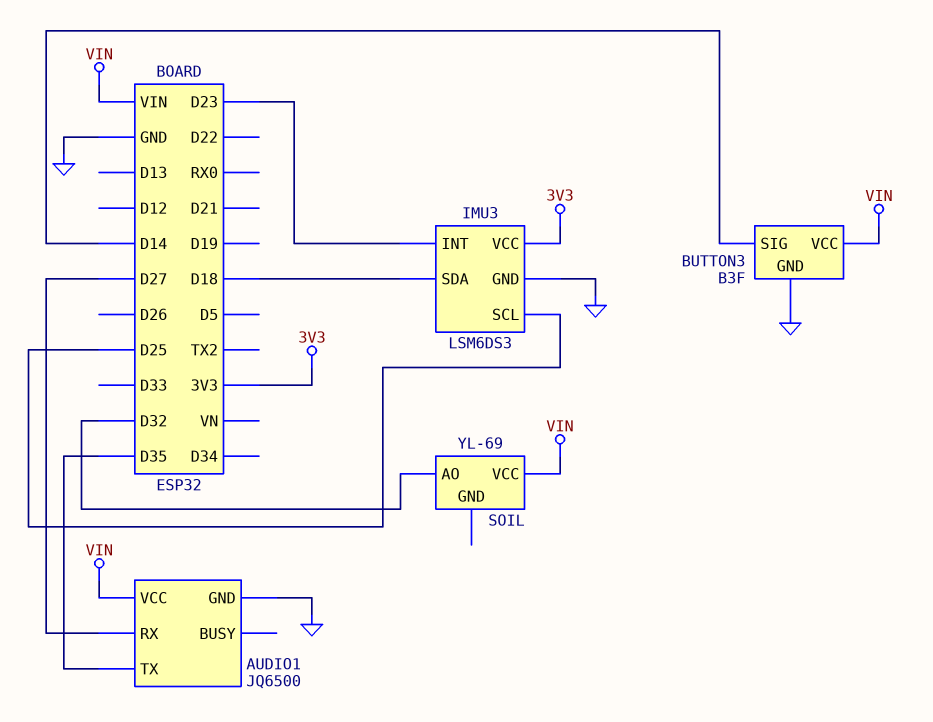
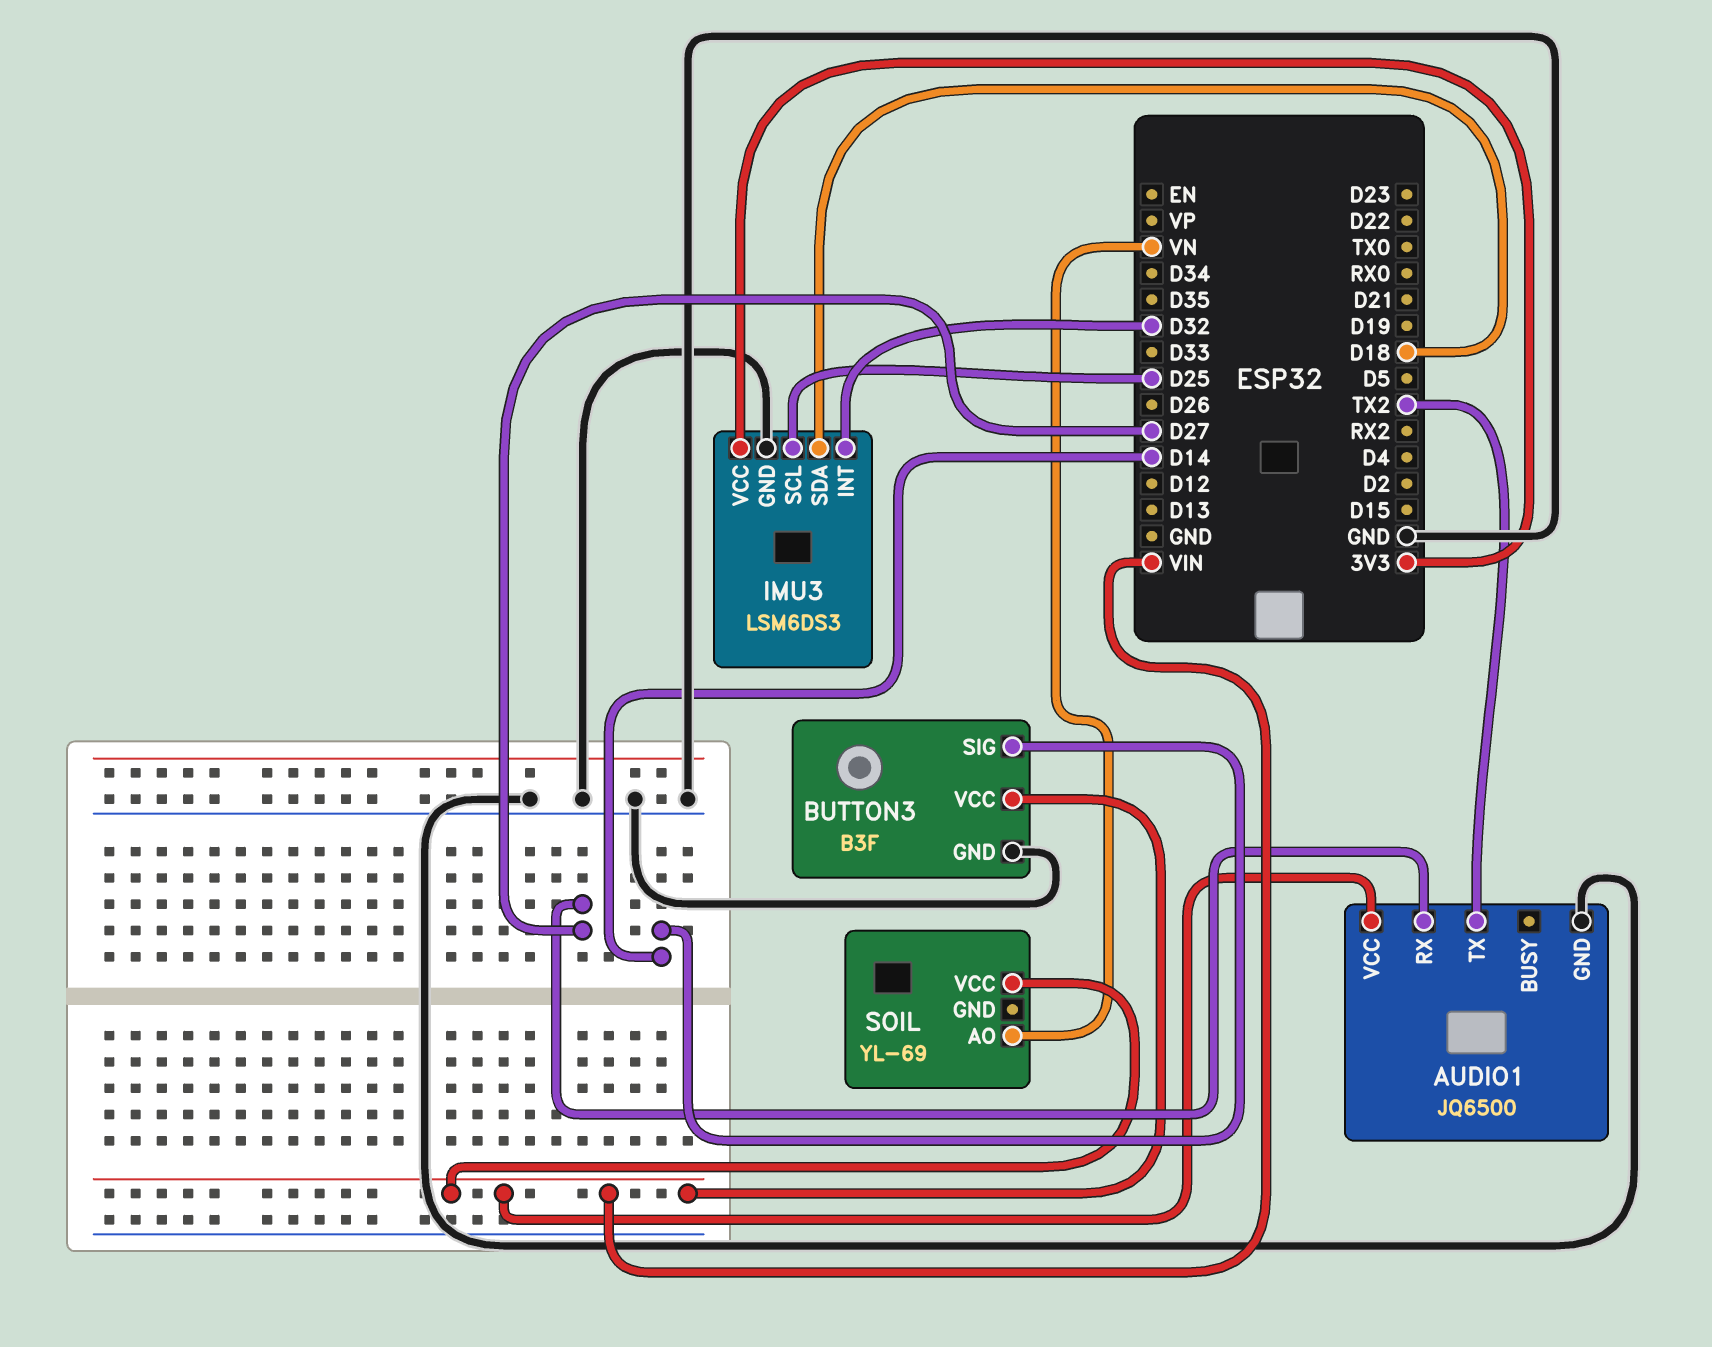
AUDIO1 pin TX: D35 -> TX2
IMU3 pin INT: D23 -> D32
SOIL pin AO: D32 -> VN

